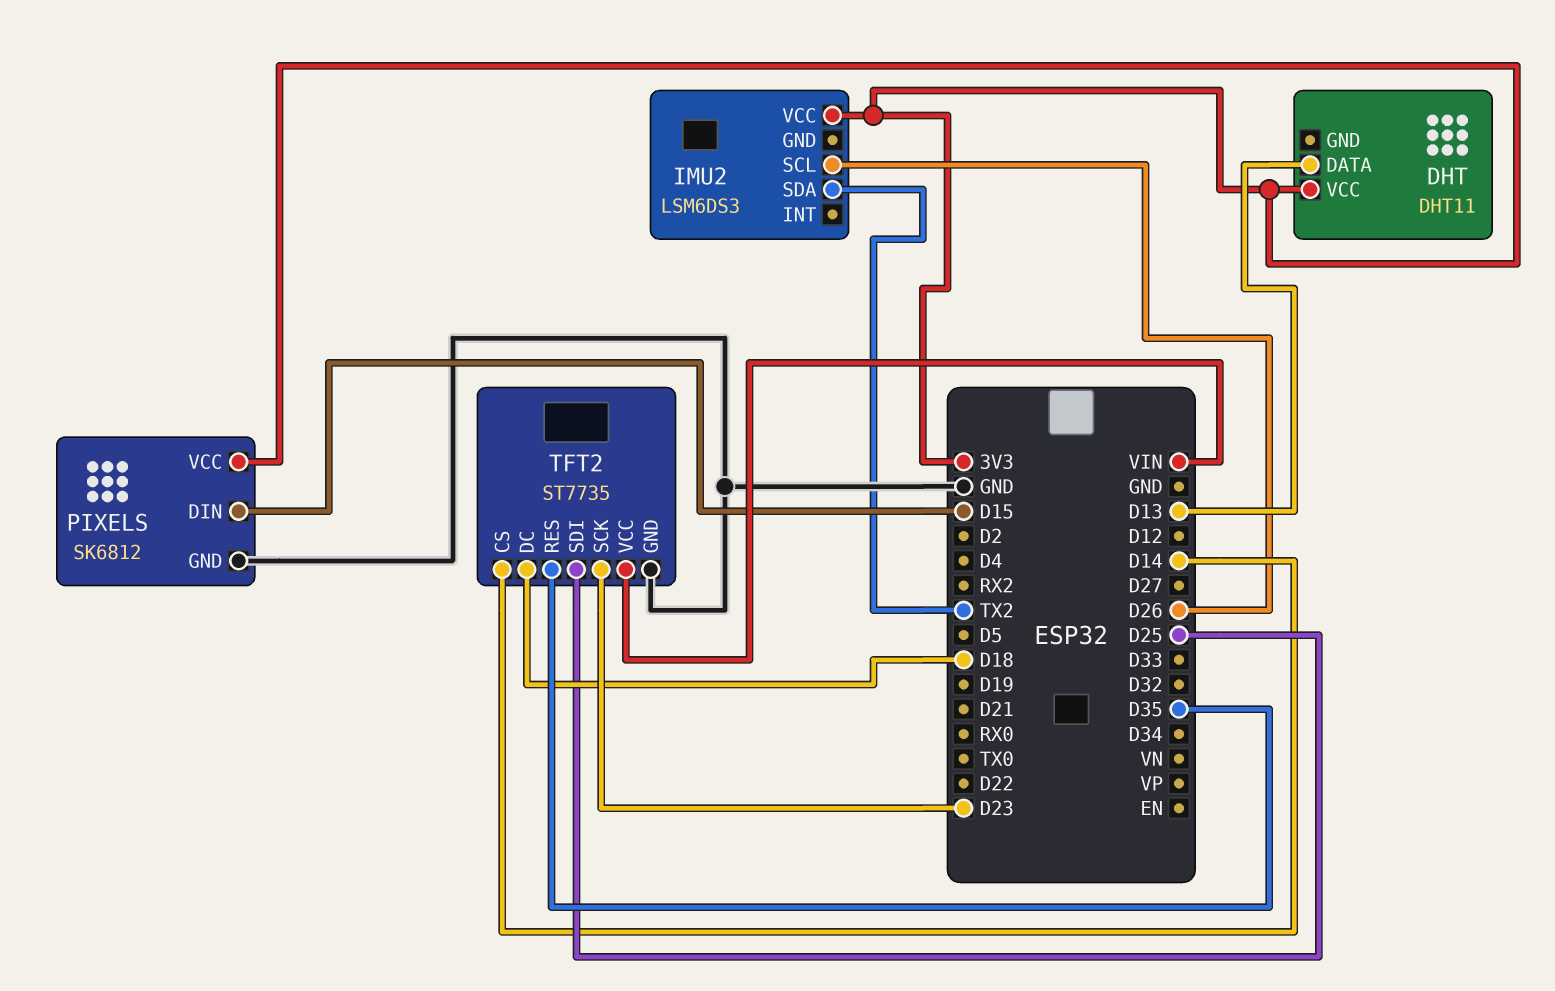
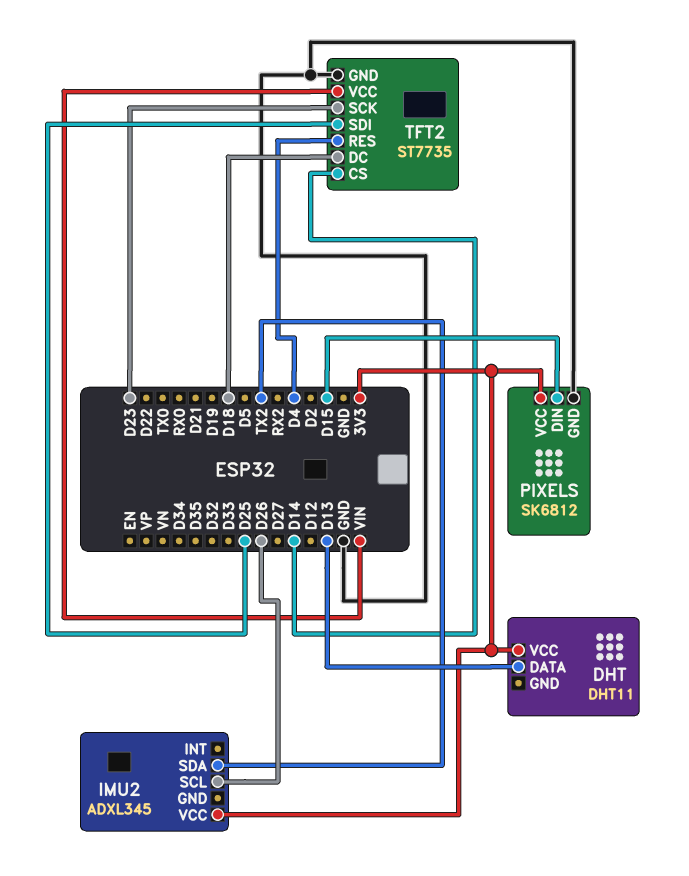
IMU2: LSM6DS3 -> ADXL345
TFT2 pin RES: D35 -> D4

